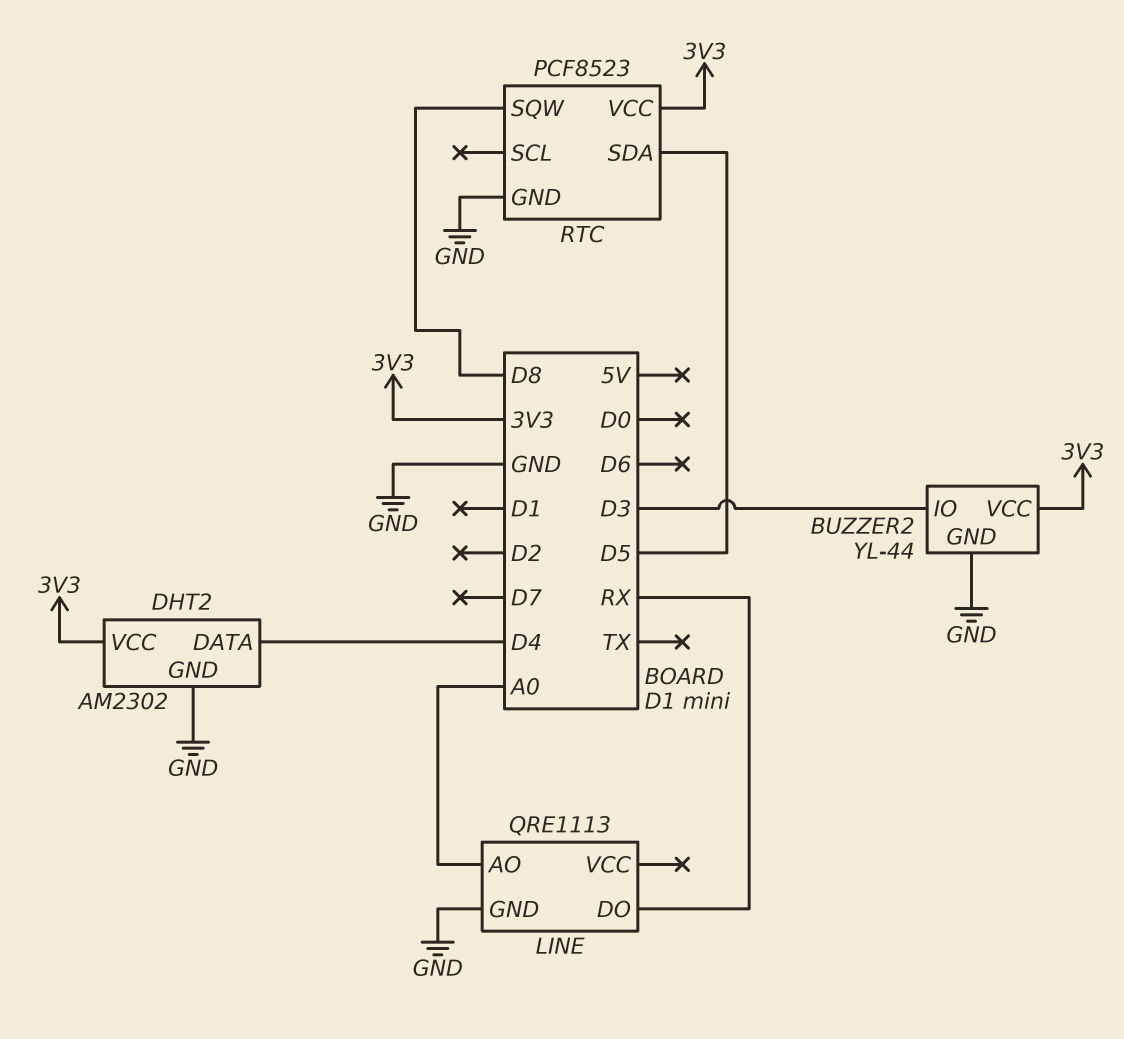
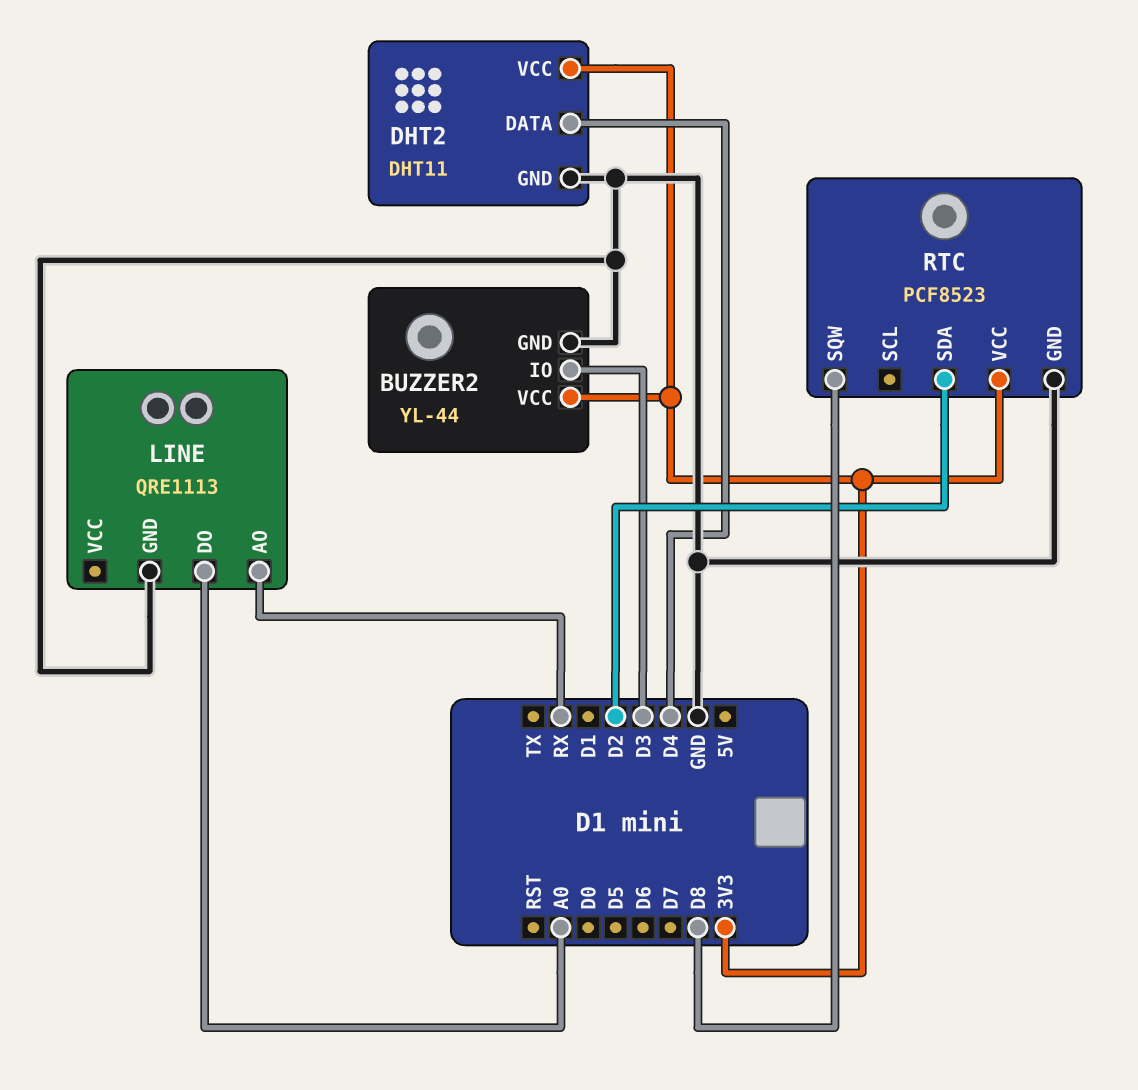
DHT2: AM2302 -> DHT11
LINE pin AO: A0 -> RX
LINE pin DO: RX -> A0
RTC pin SDA: D5 -> D2

